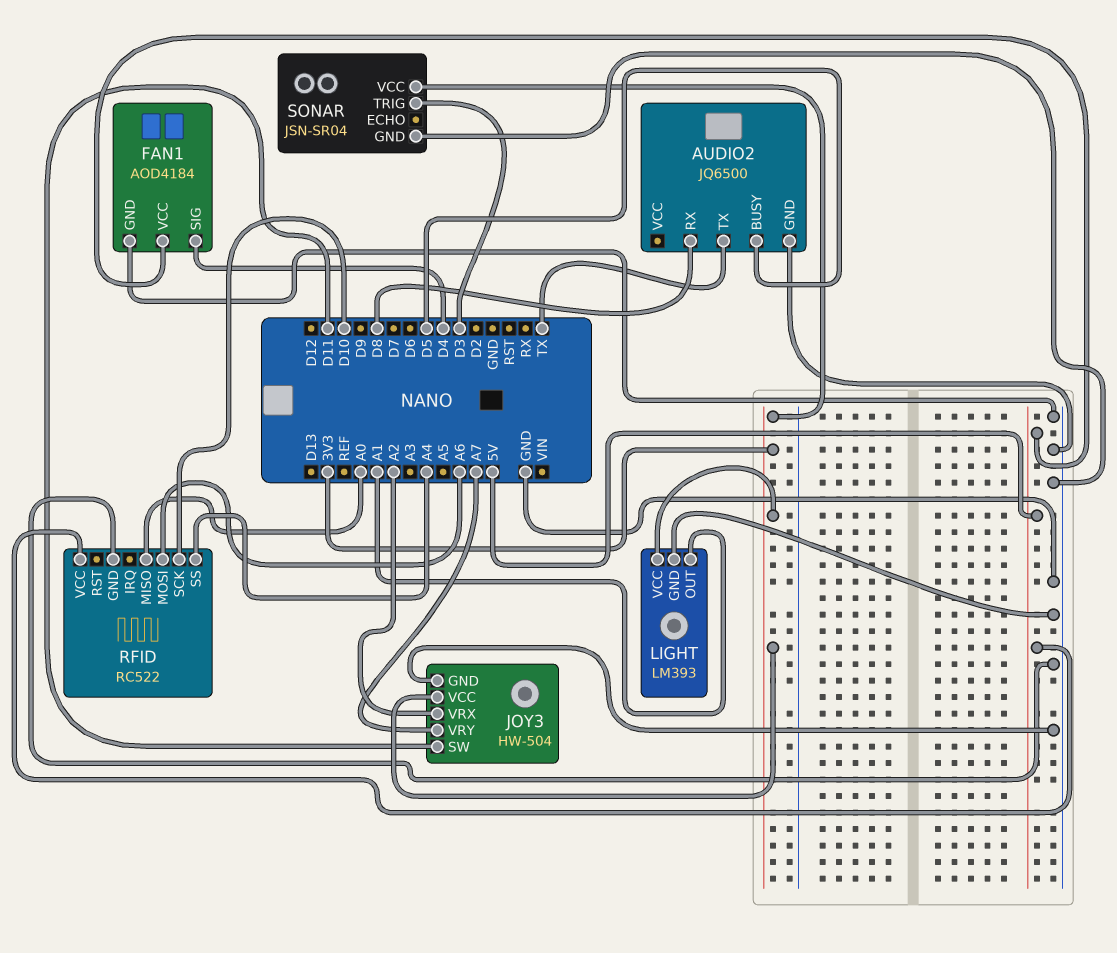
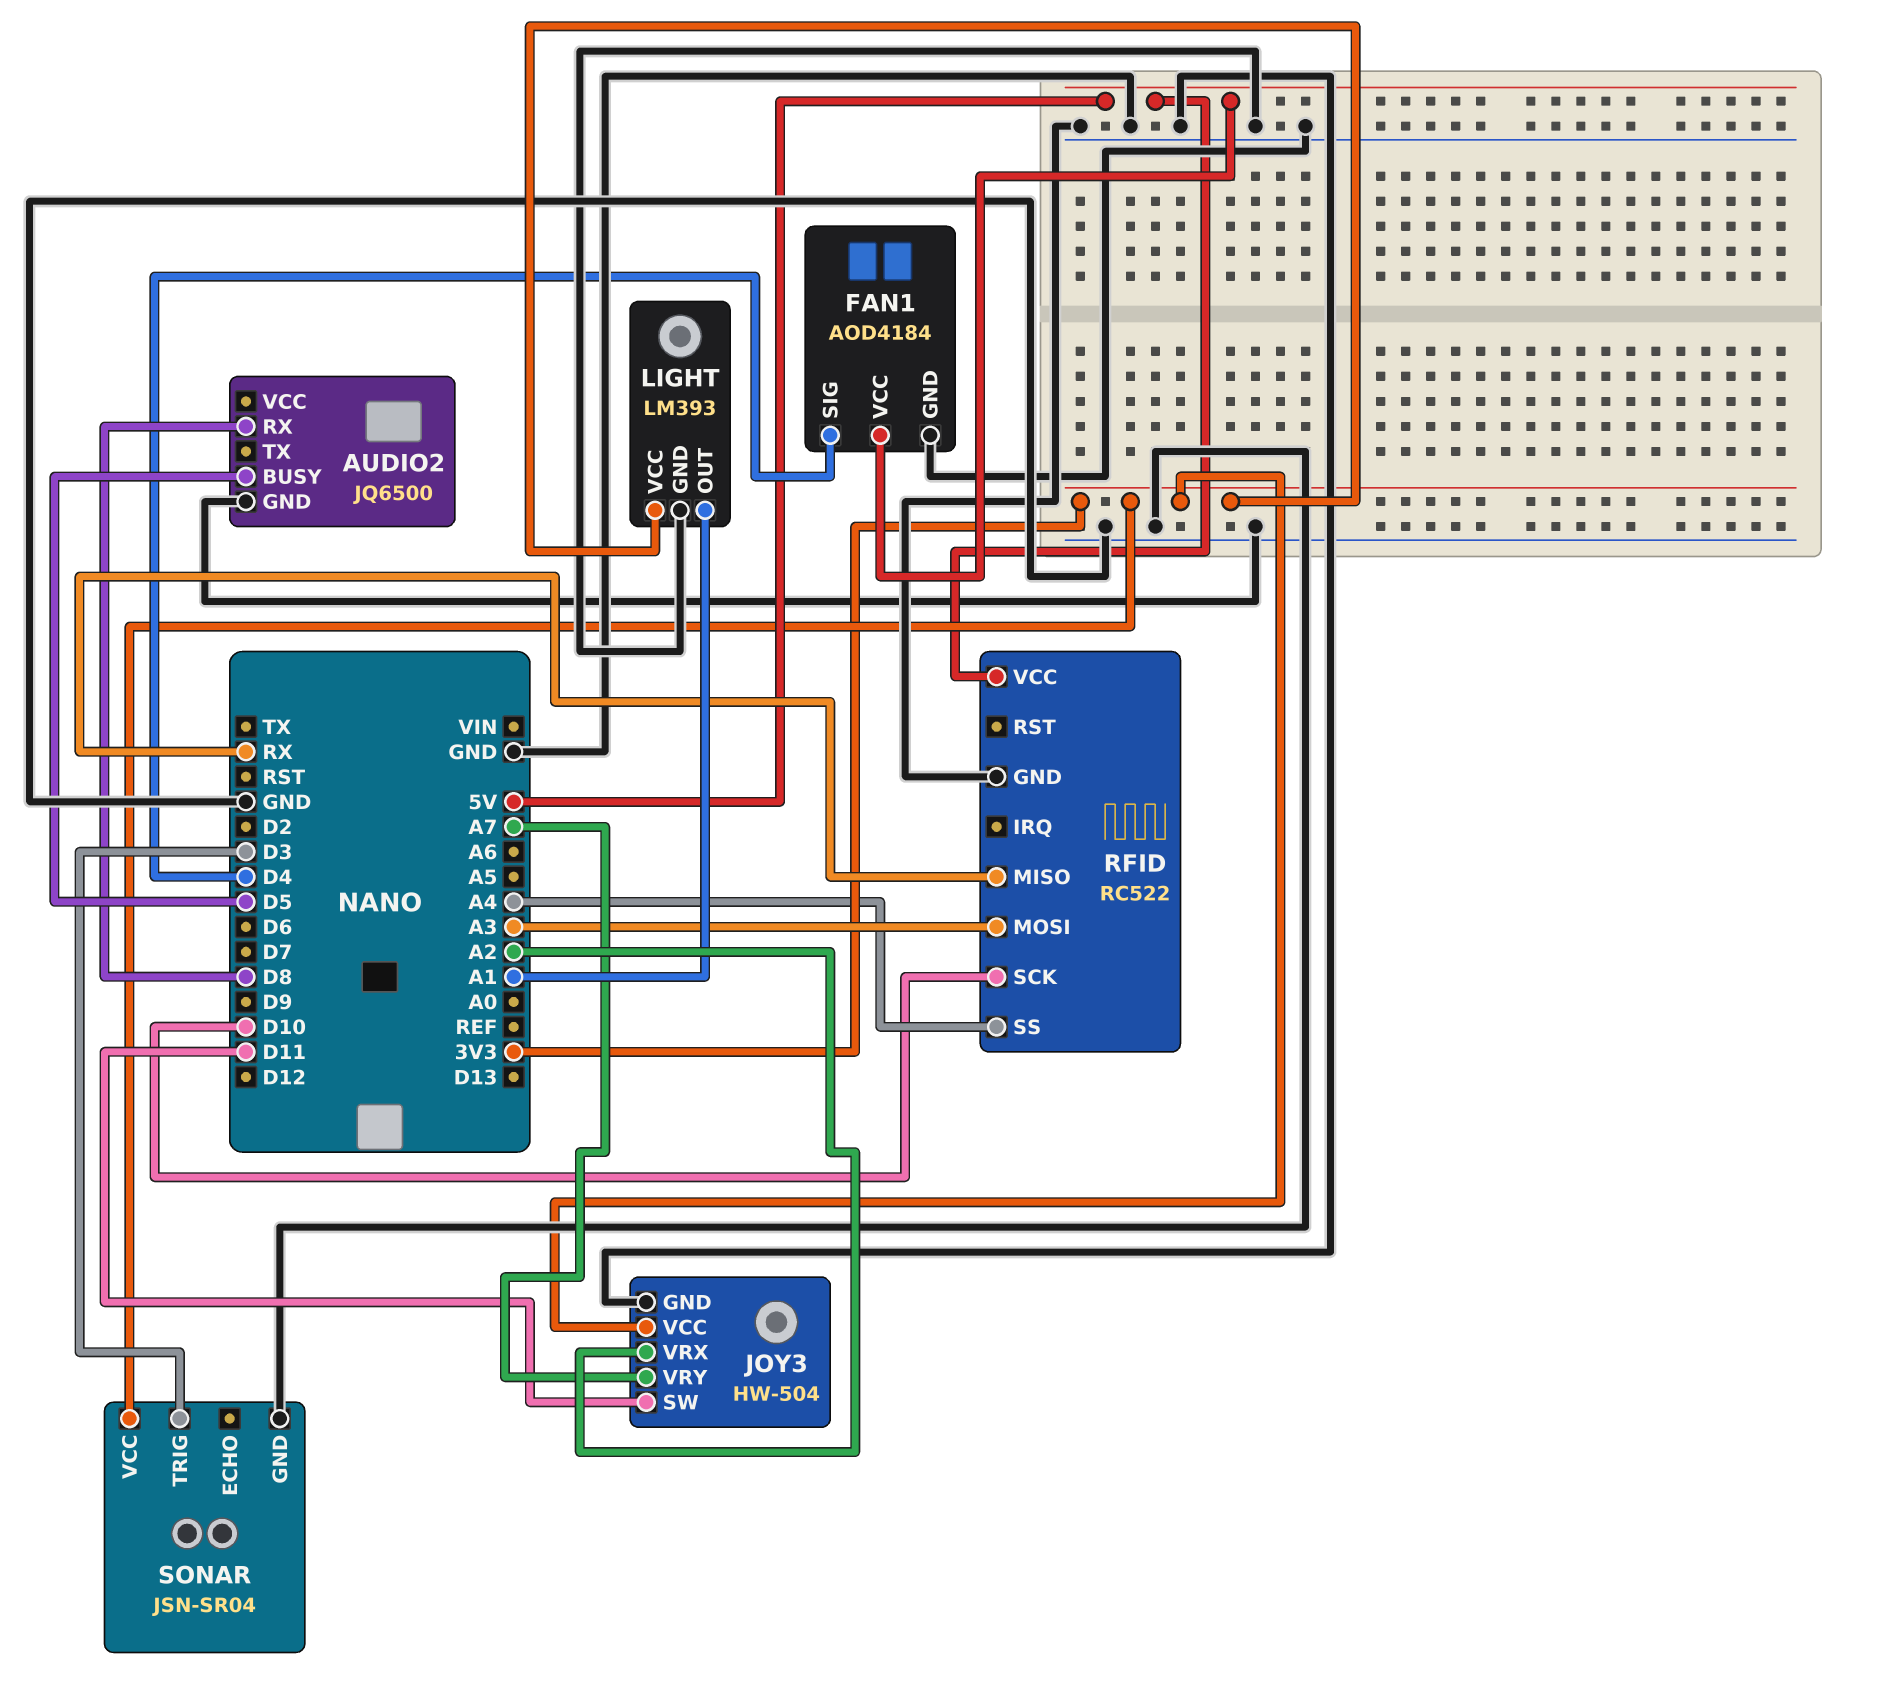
AUDIO2 pin TX: TX -> none
RFID pin MISO: A0 -> RX
RFID pin MOSI: A6 -> A3

